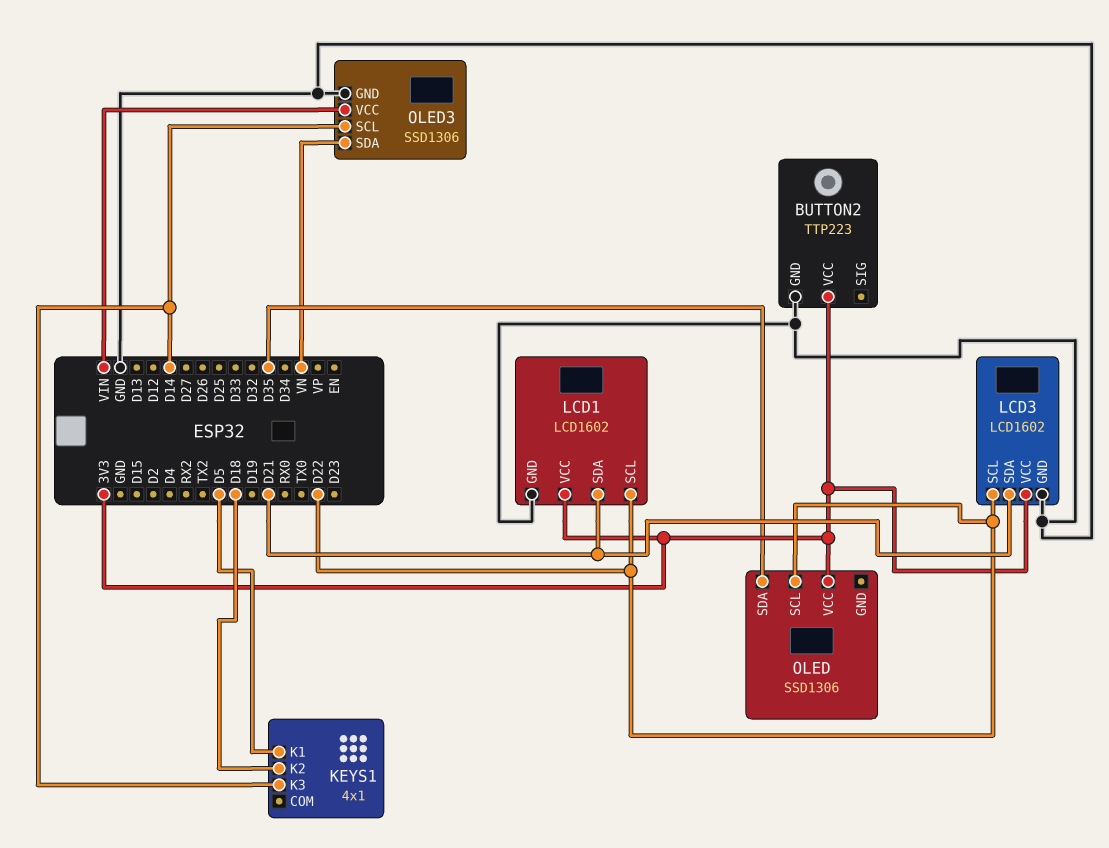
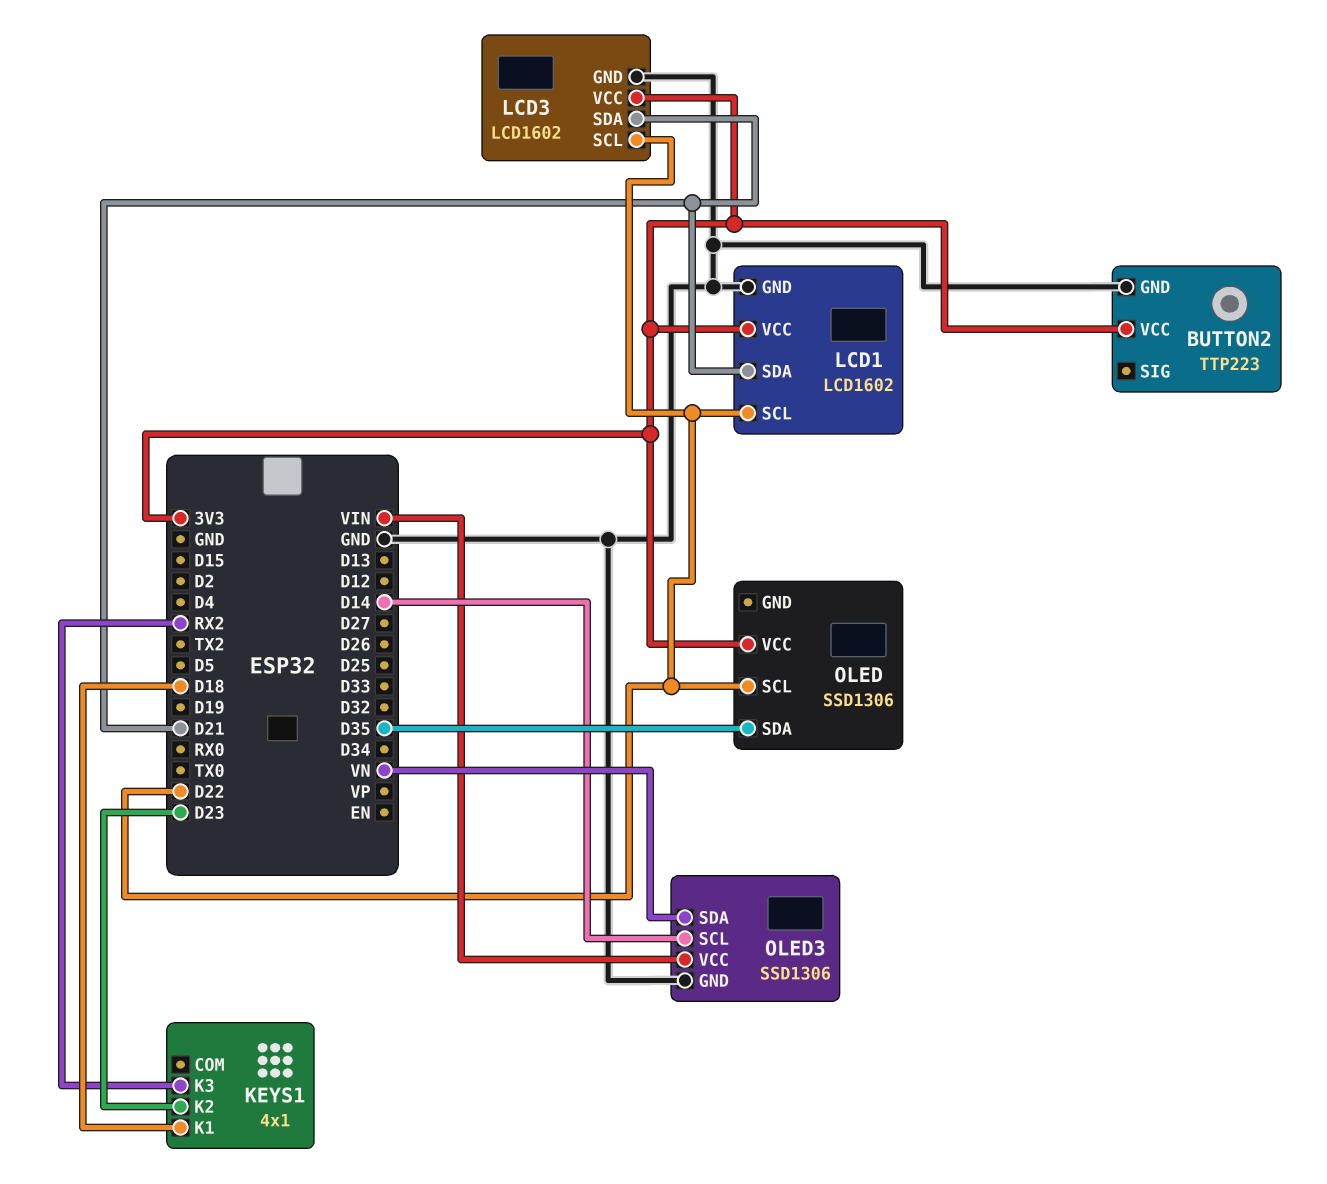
KEYS1 pin K1: D5 -> D18
KEYS1 pin K2: D18 -> D23
KEYS1 pin K3: D14 -> RX2

